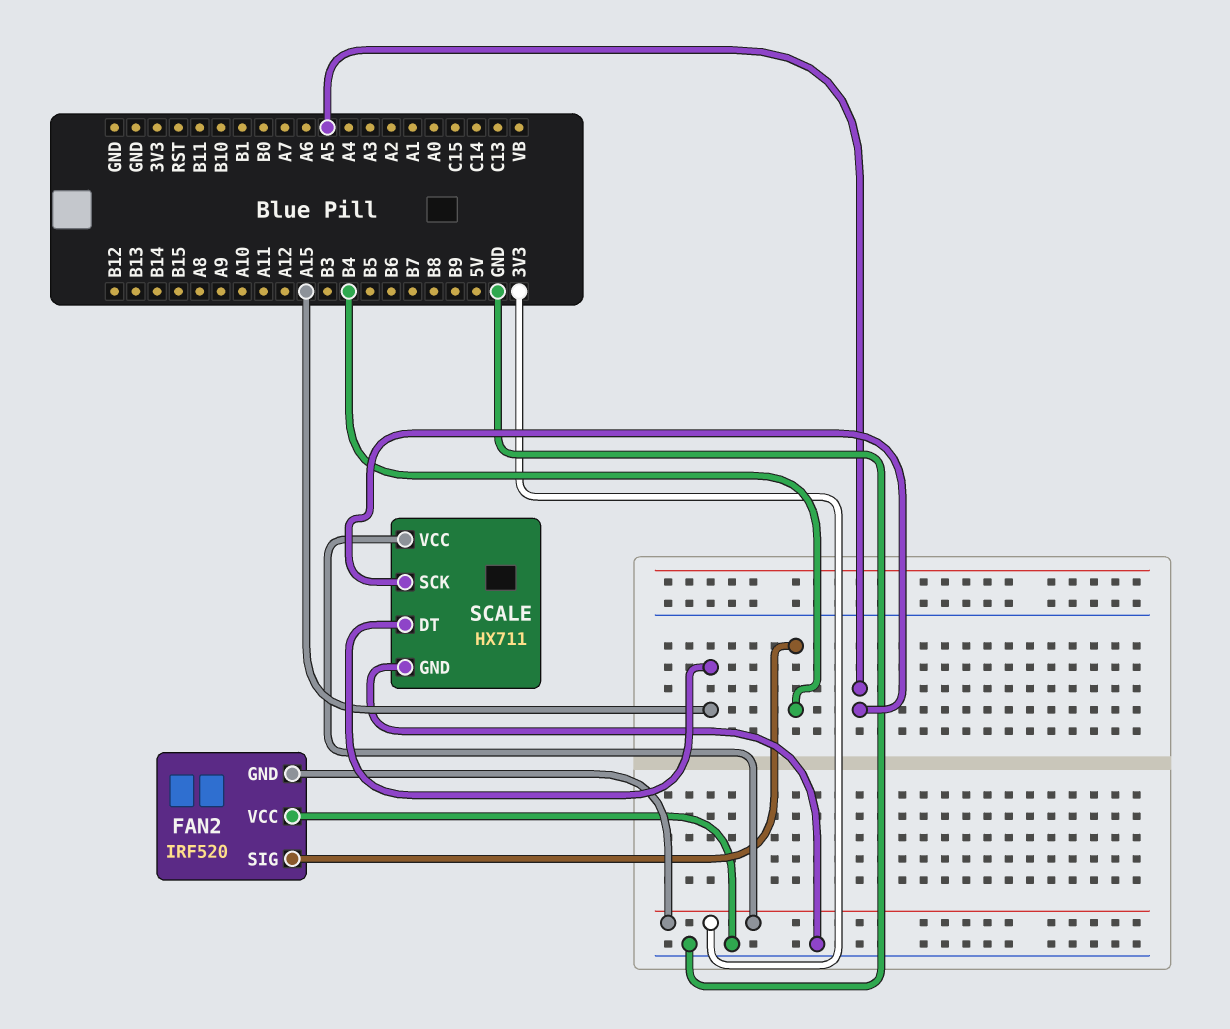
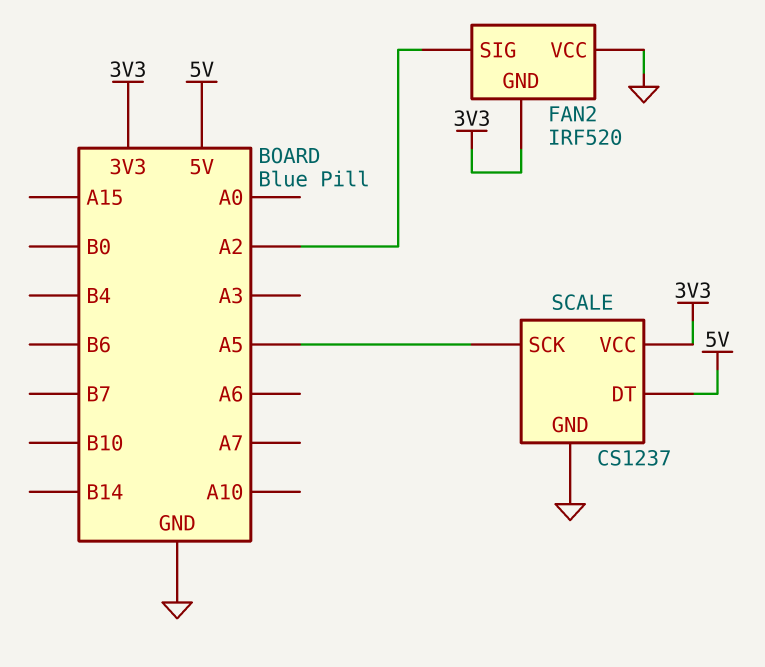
FAN2 pin SIG: B4 -> A2
SCALE: HX711 -> CS1237
SCALE pin DT: A15 -> 5V

